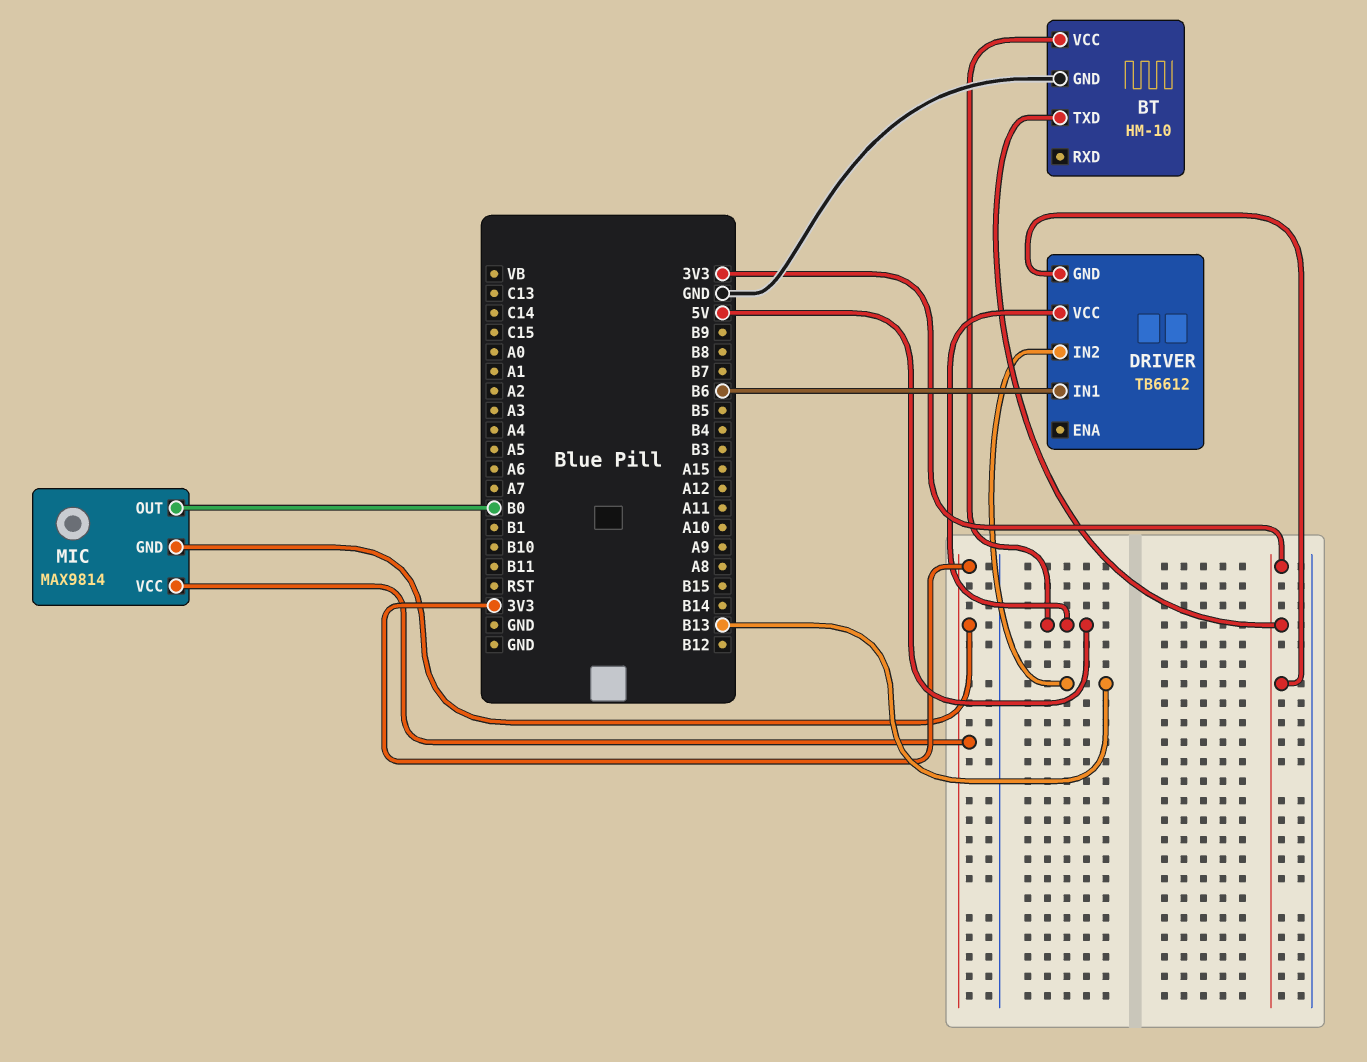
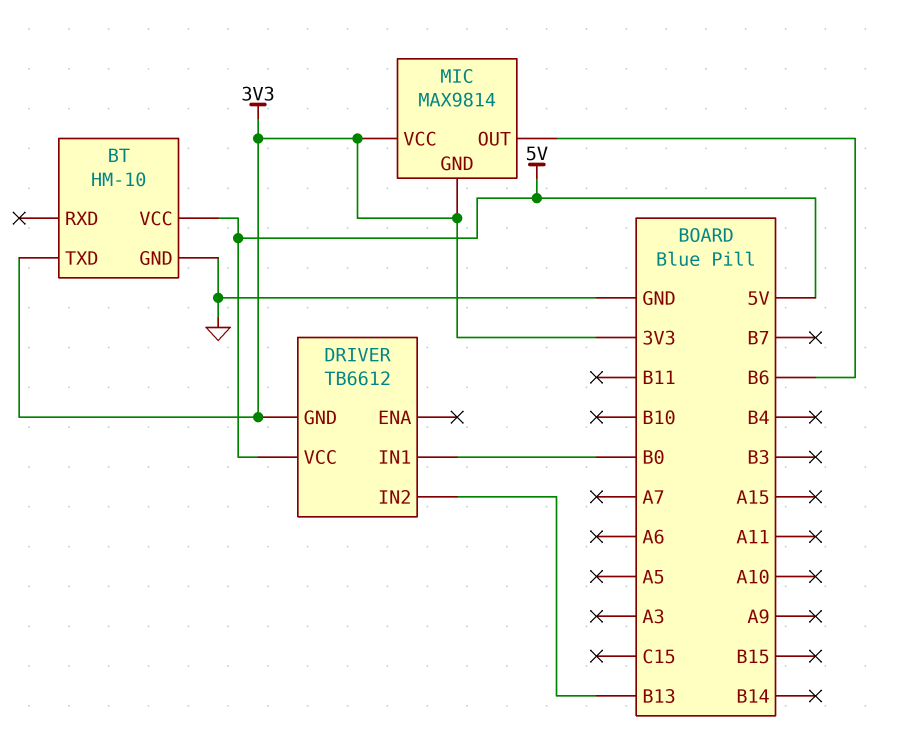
DRIVER pin IN1: B6 -> B0
MIC pin OUT: B0 -> B6

